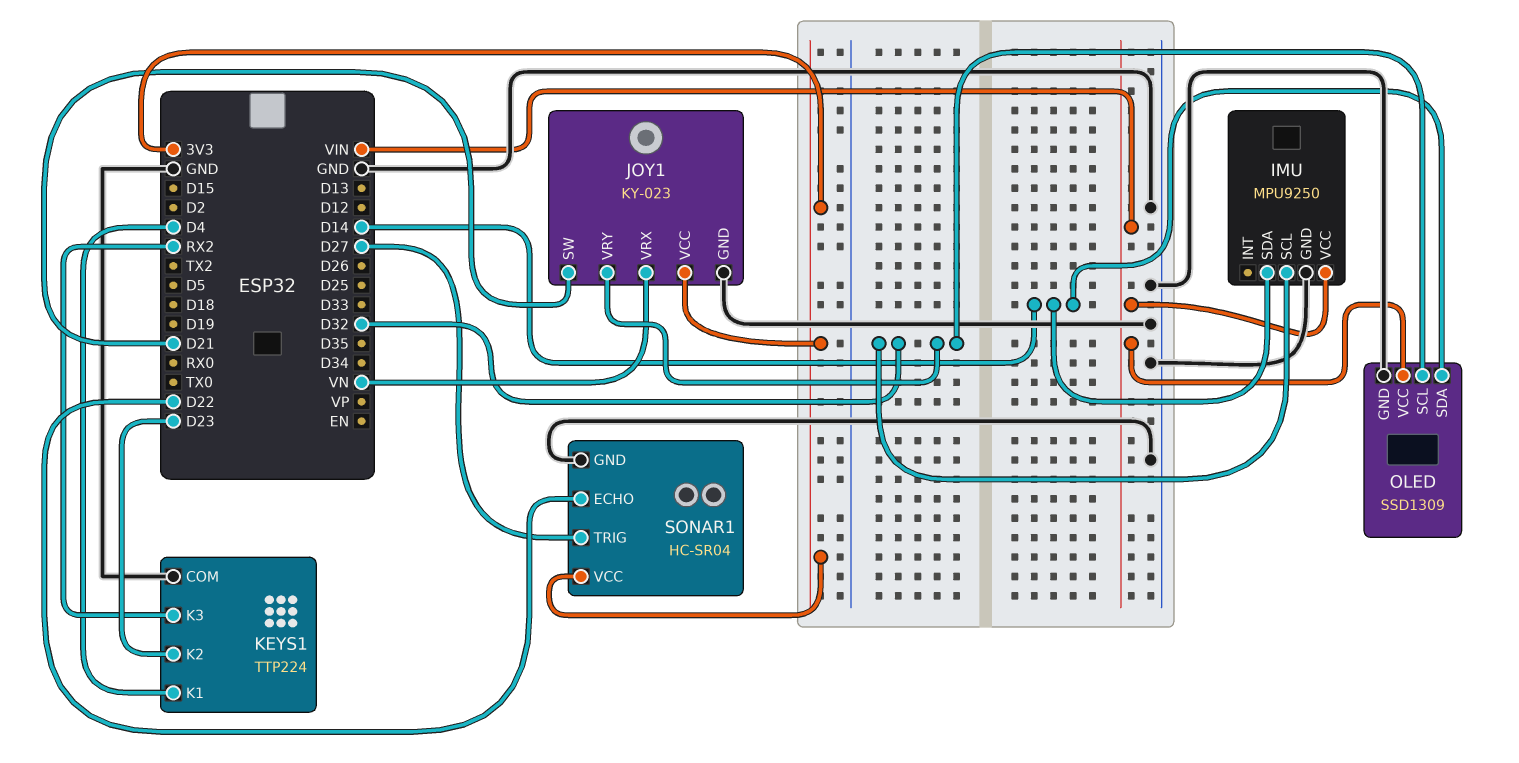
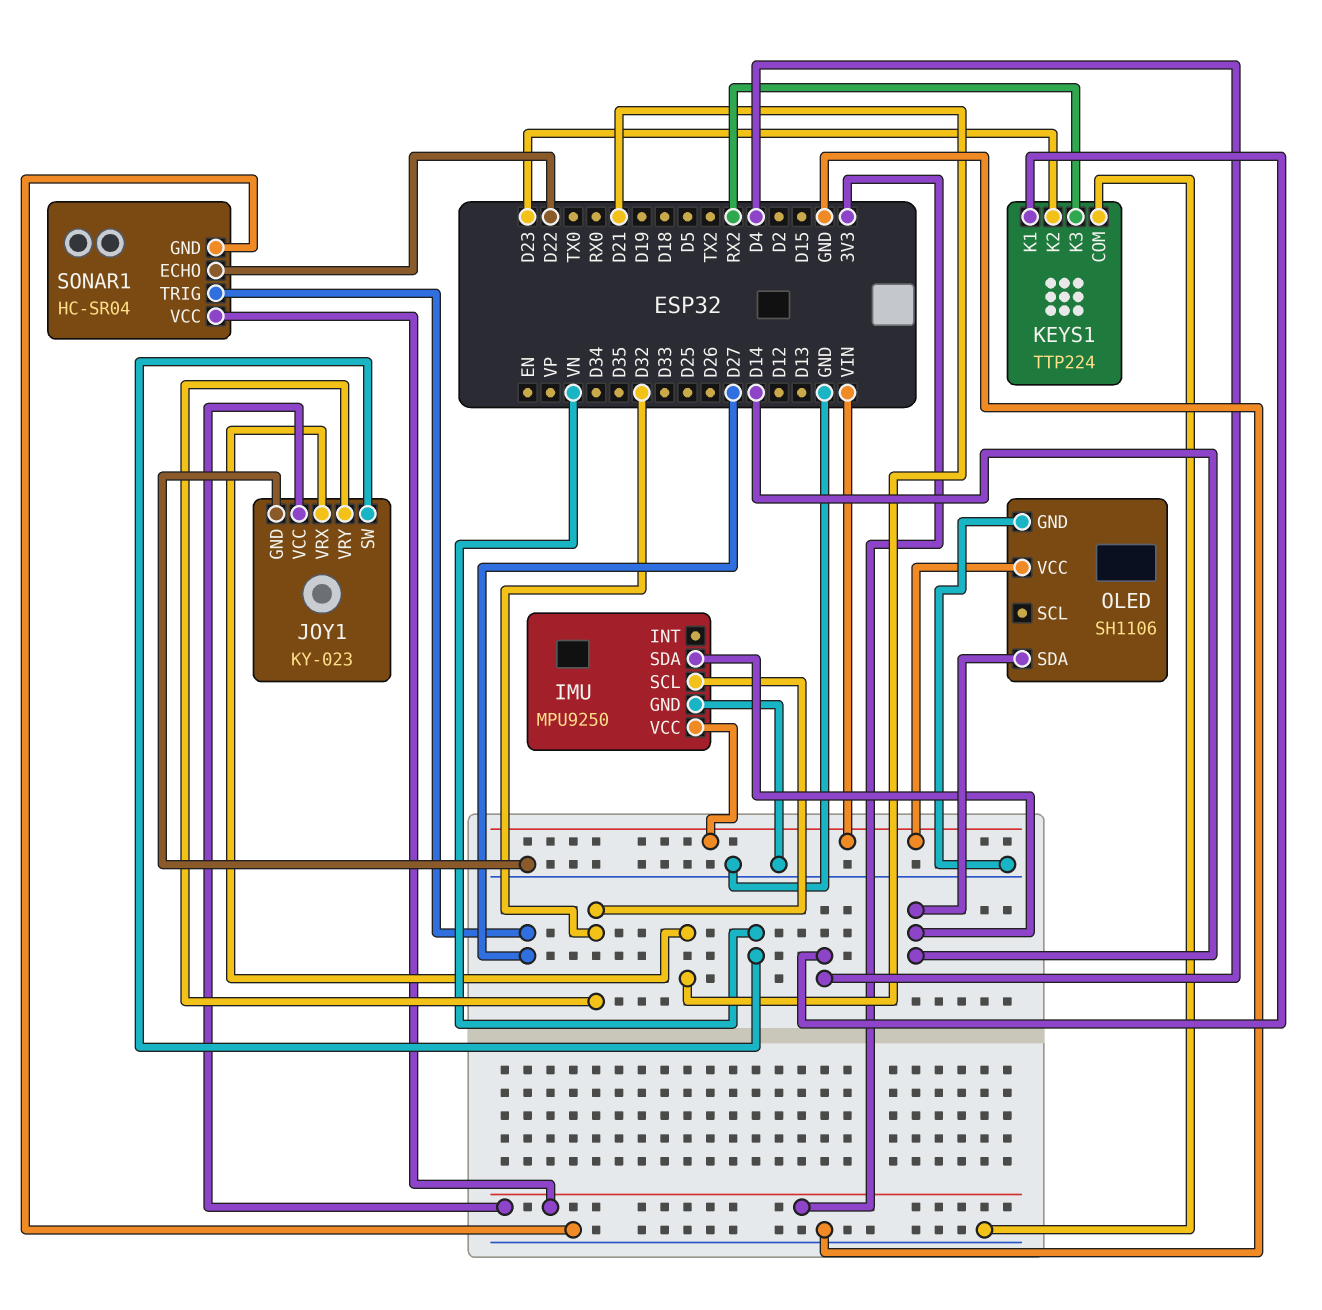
JOY1 pin SW: D21 -> VN
JOY1 pin VRX: VN -> D21
OLED: SSD1309 -> SH1106
OLED pin SCL: D32 -> none

